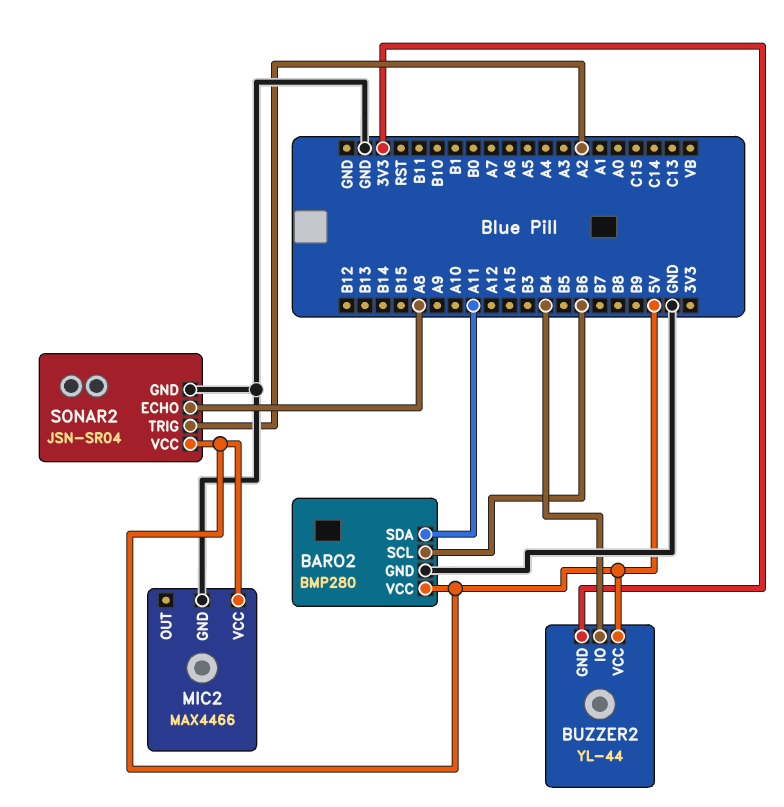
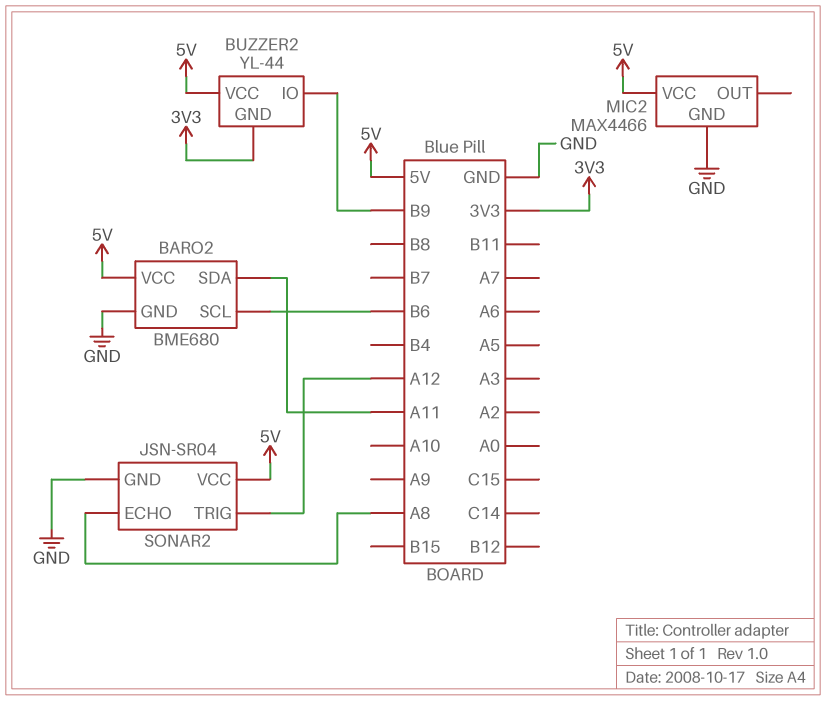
BARO2: BMP280 -> BME680
BUZZER2 pin IO: B4 -> B9
SONAR2 pin TRIG: A2 -> A12

